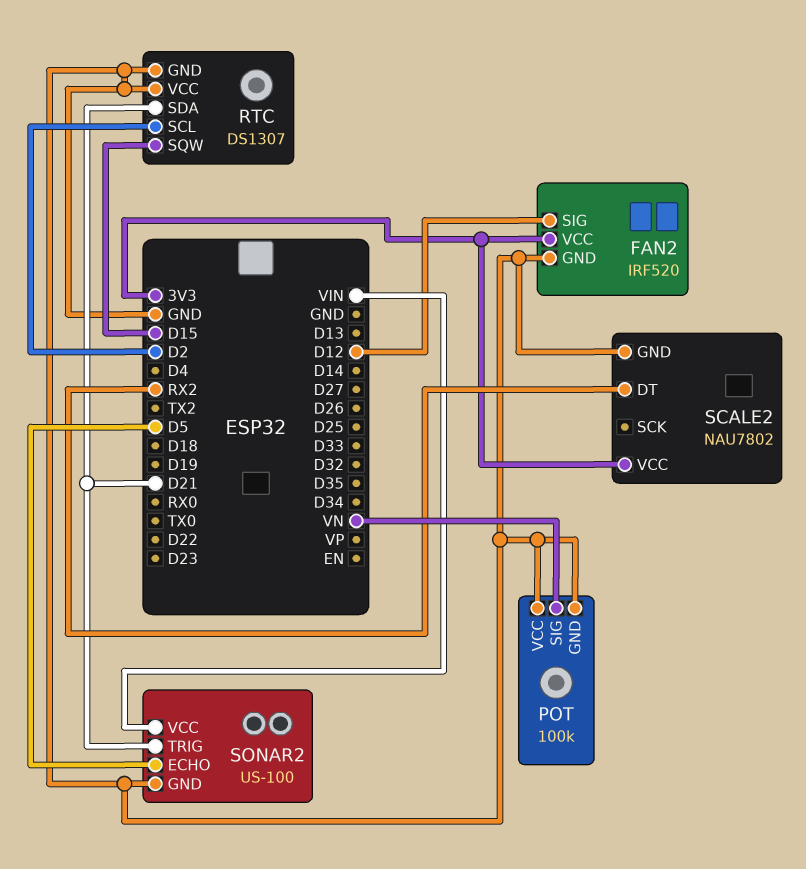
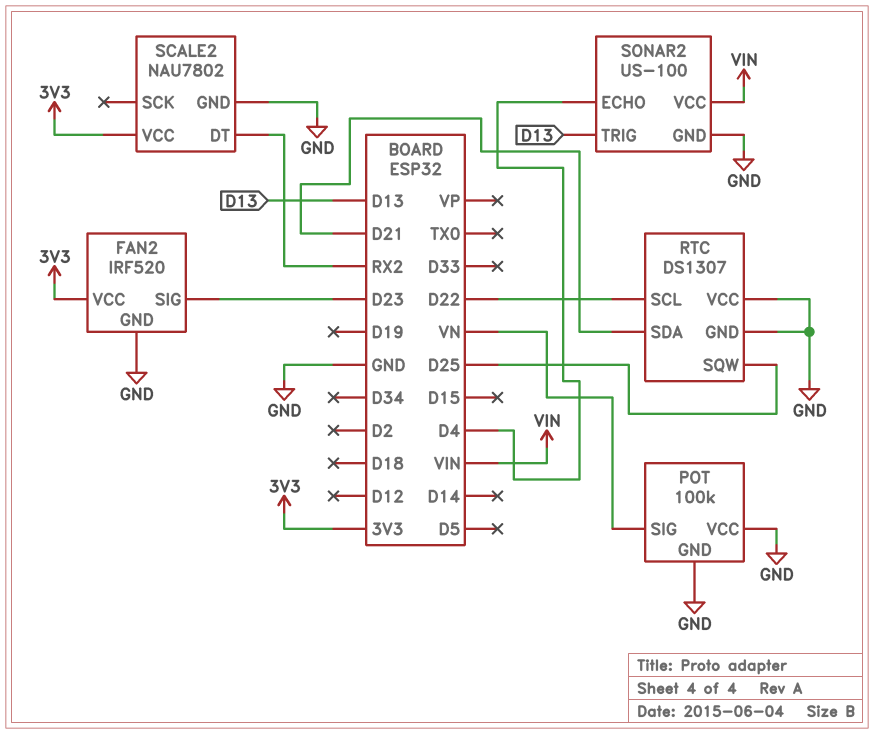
FAN2 pin SIG: D12 -> D23
RTC pin SCL: D2 -> D22
RTC pin SQW: D15 -> D25
SONAR2 pin ECHO: D5 -> D4
SONAR2 pin TRIG: D21 -> D13

